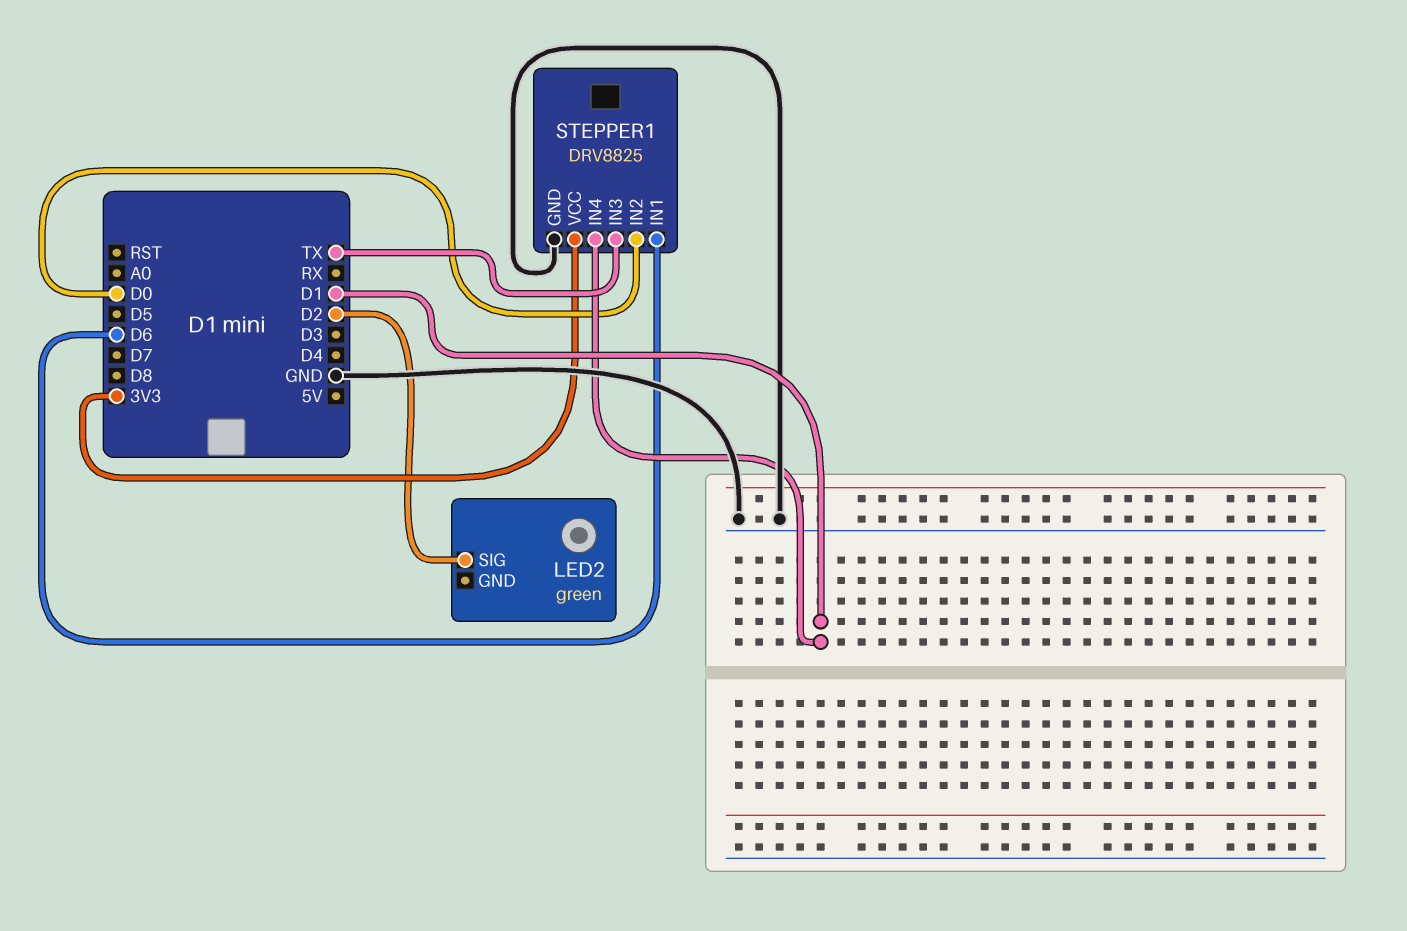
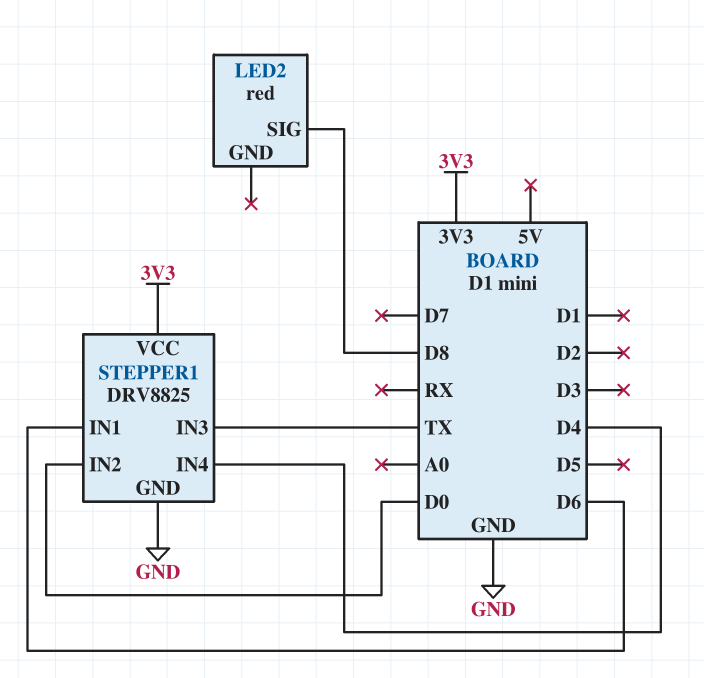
LED2: green -> red
LED2 pin SIG: D2 -> D8
STEPPER1 pin IN4: D1 -> D4

